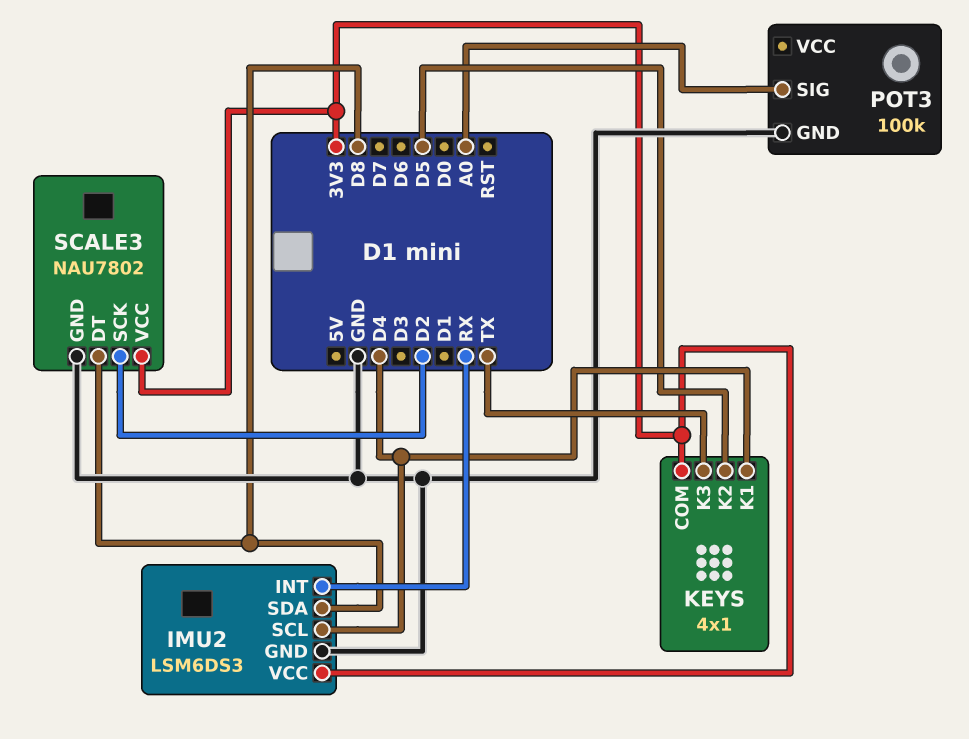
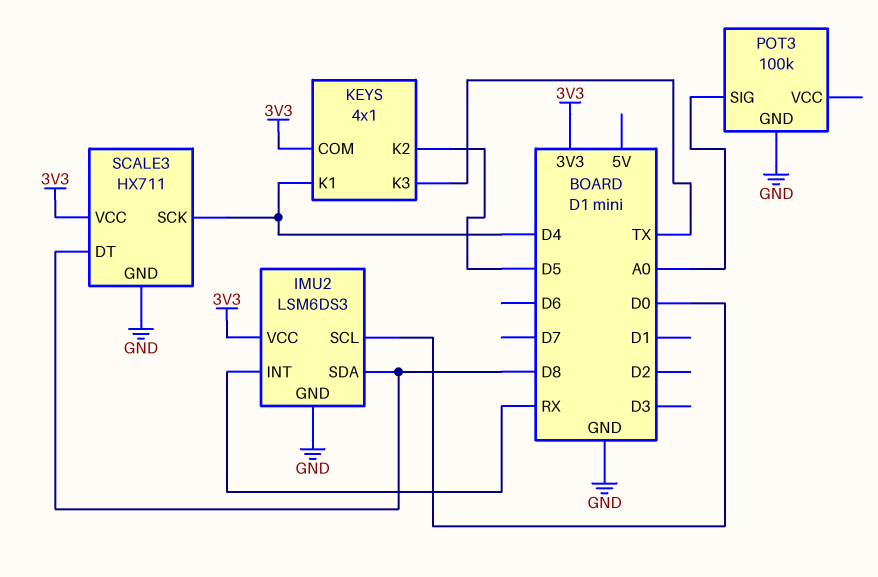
IMU2 pin SCL: D4 -> D0
SCALE3: NAU7802 -> HX711
SCALE3 pin SCK: D2 -> D4

